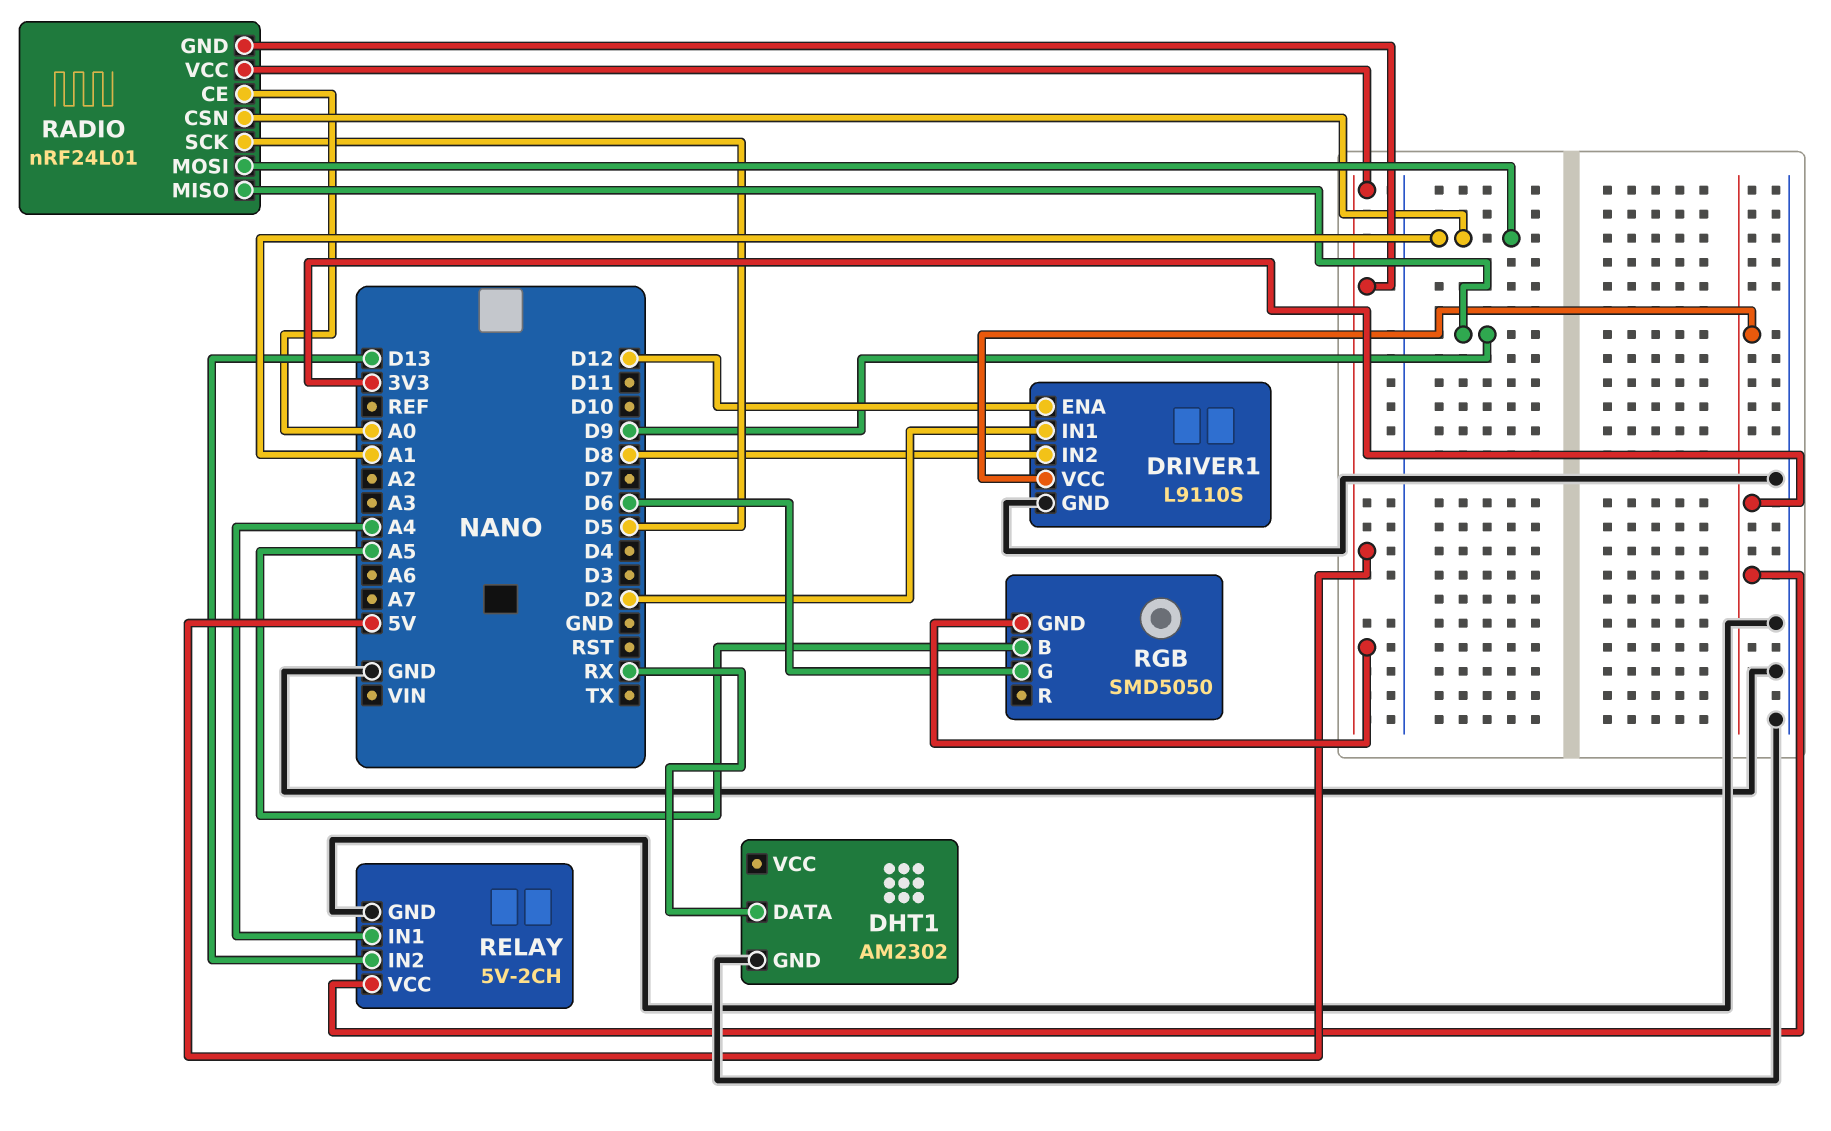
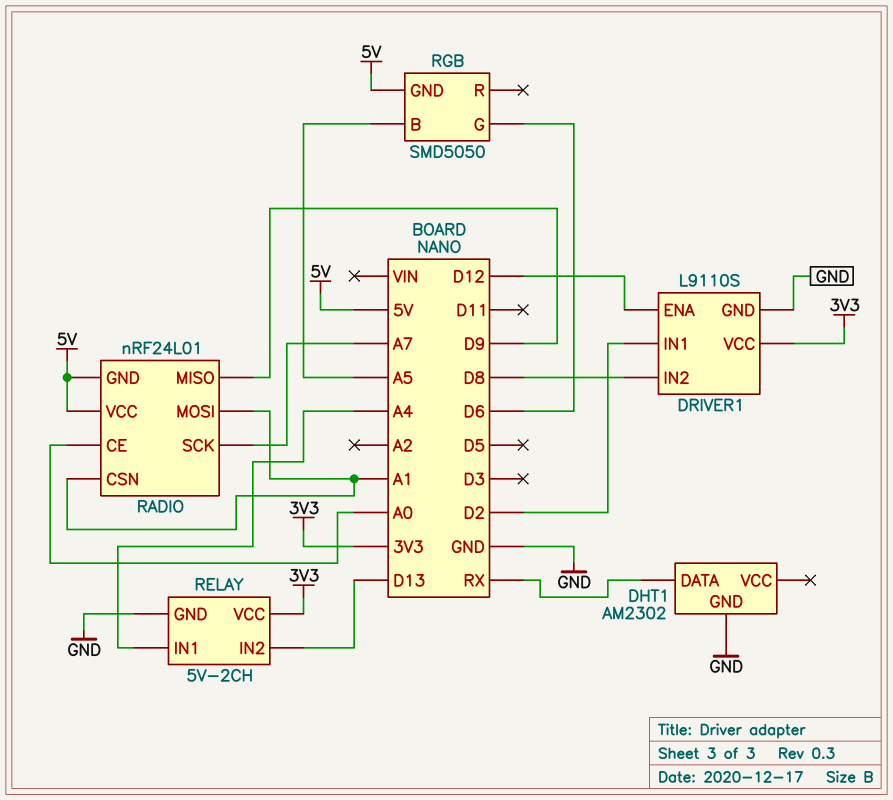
RADIO pin SCK: D5 -> A7

